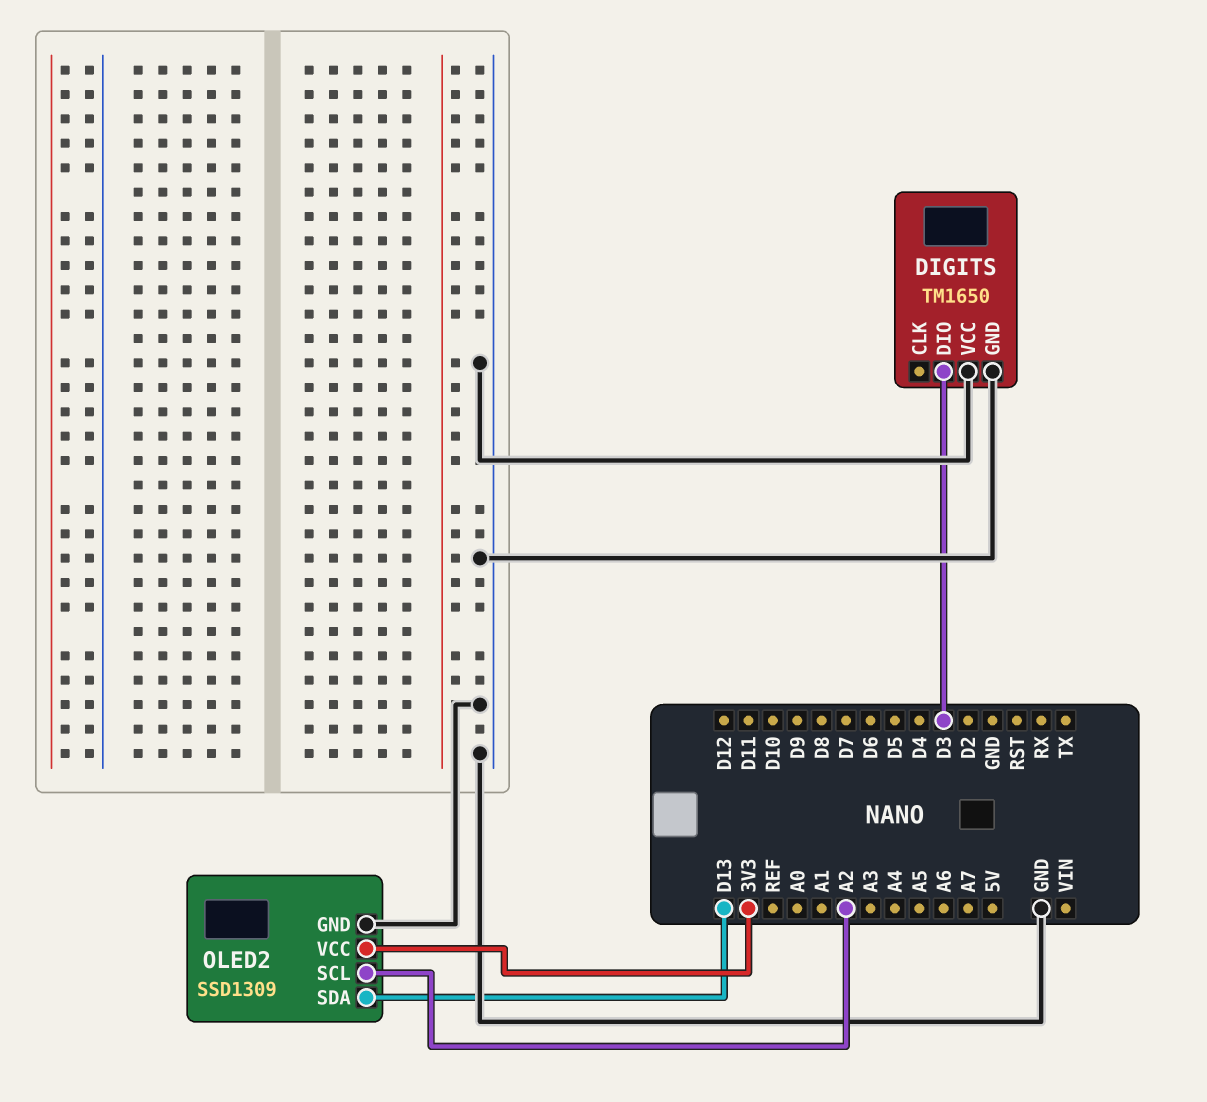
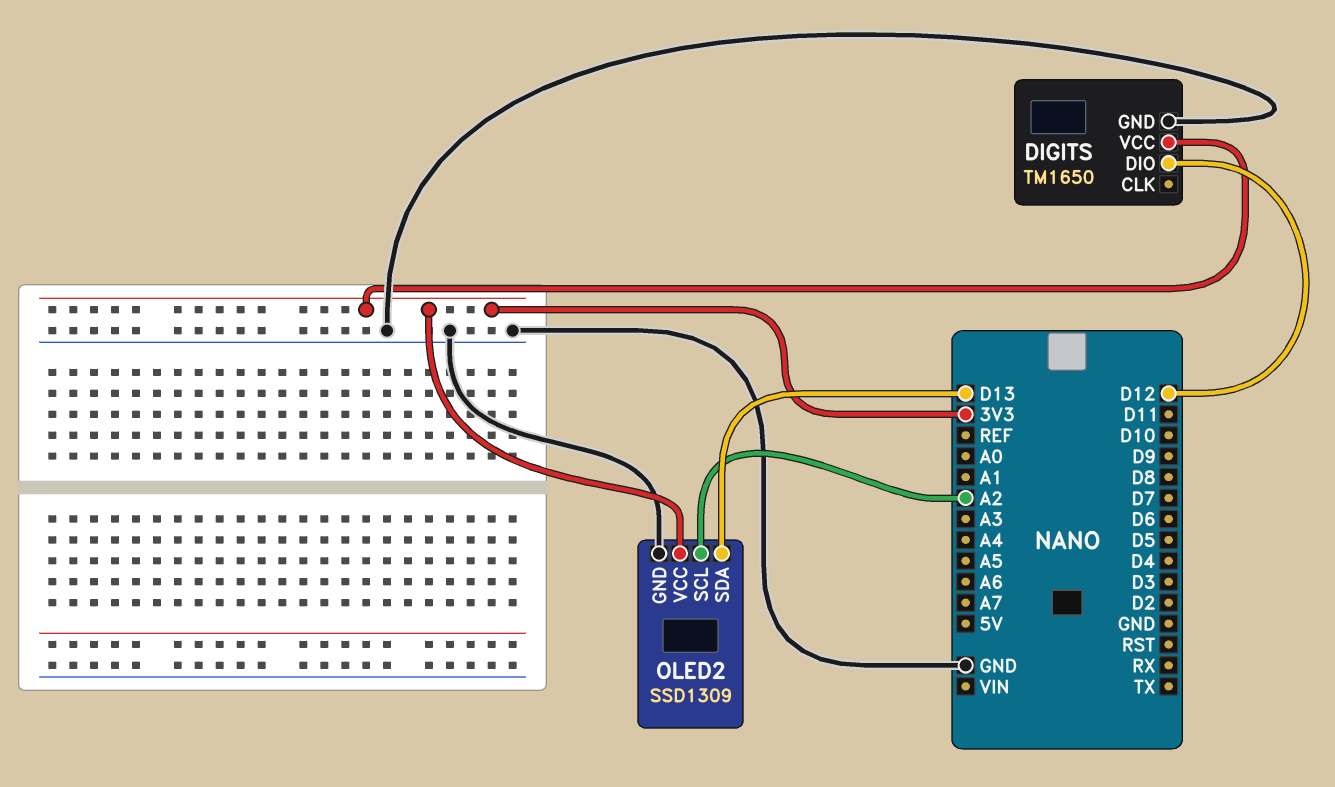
DIGITS pin DIO: D3 -> D12
DIGITS pin VCC: GND -> 3V3

